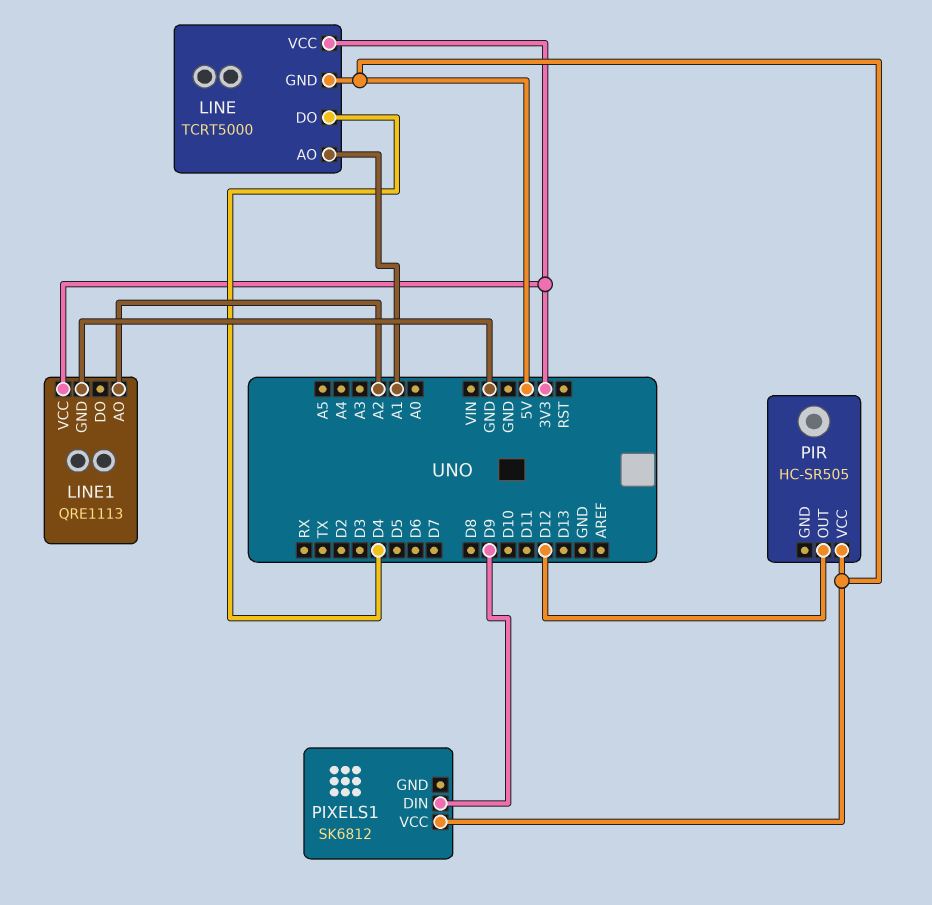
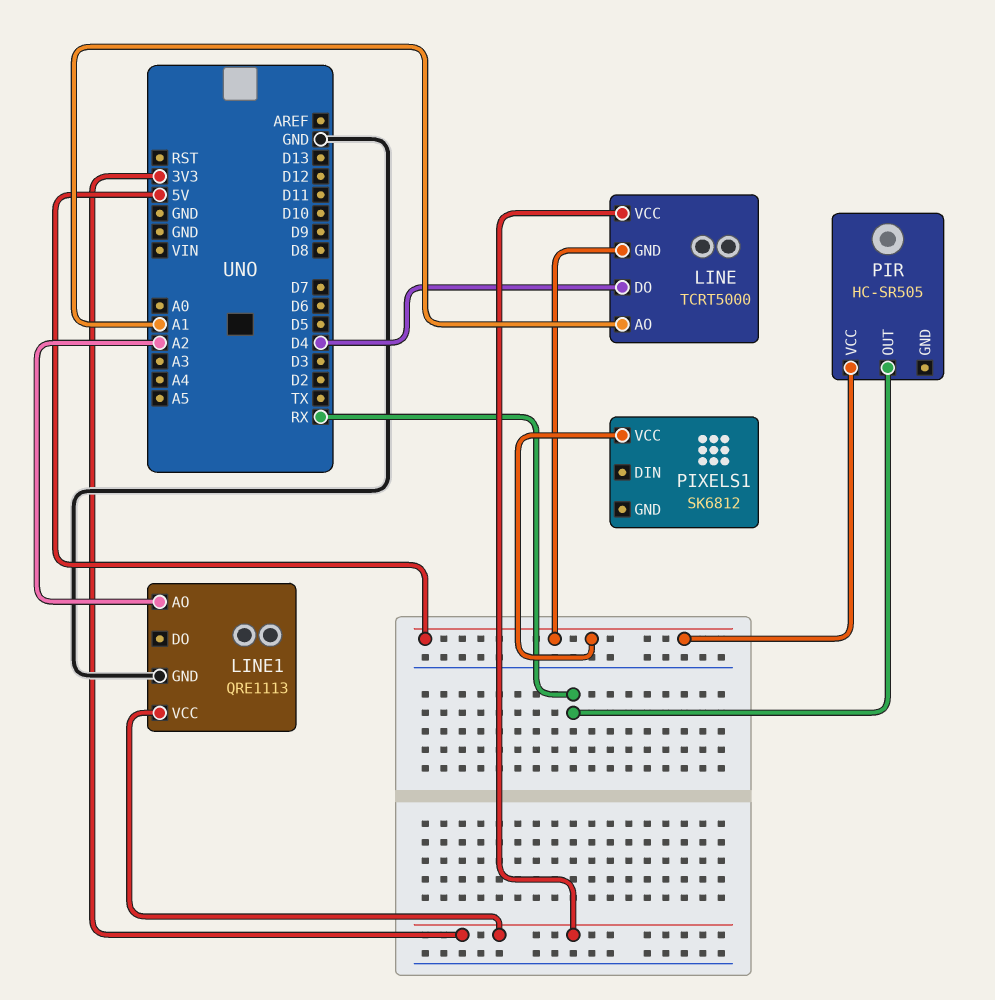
PIR pin OUT: D12 -> RX
PIXELS1 pin DIN: D9 -> none

